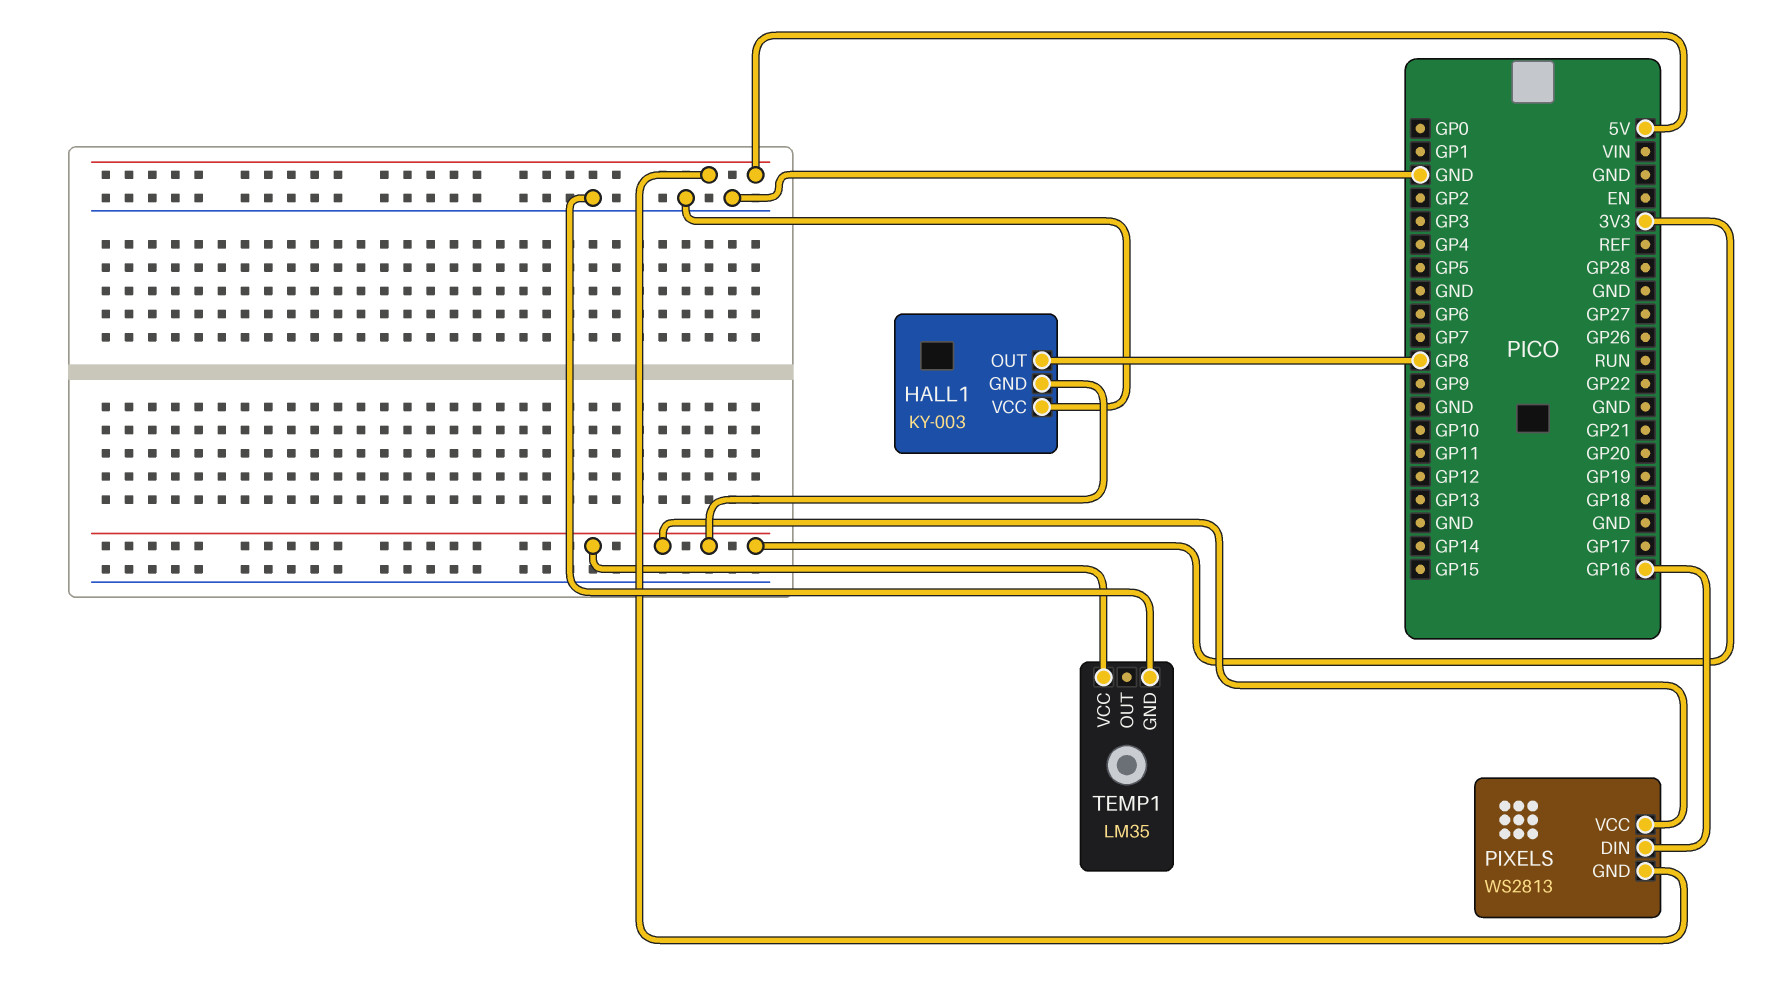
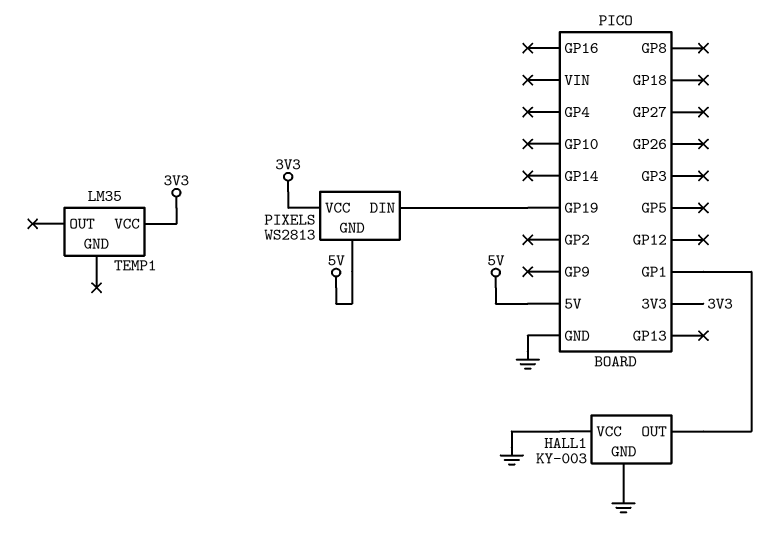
HALL1 pin GND: 3V3 -> GND
HALL1 pin OUT: GP8 -> GP1
PIXELS pin DIN: GP16 -> GP19
TEMP1 pin GND: GND -> none

